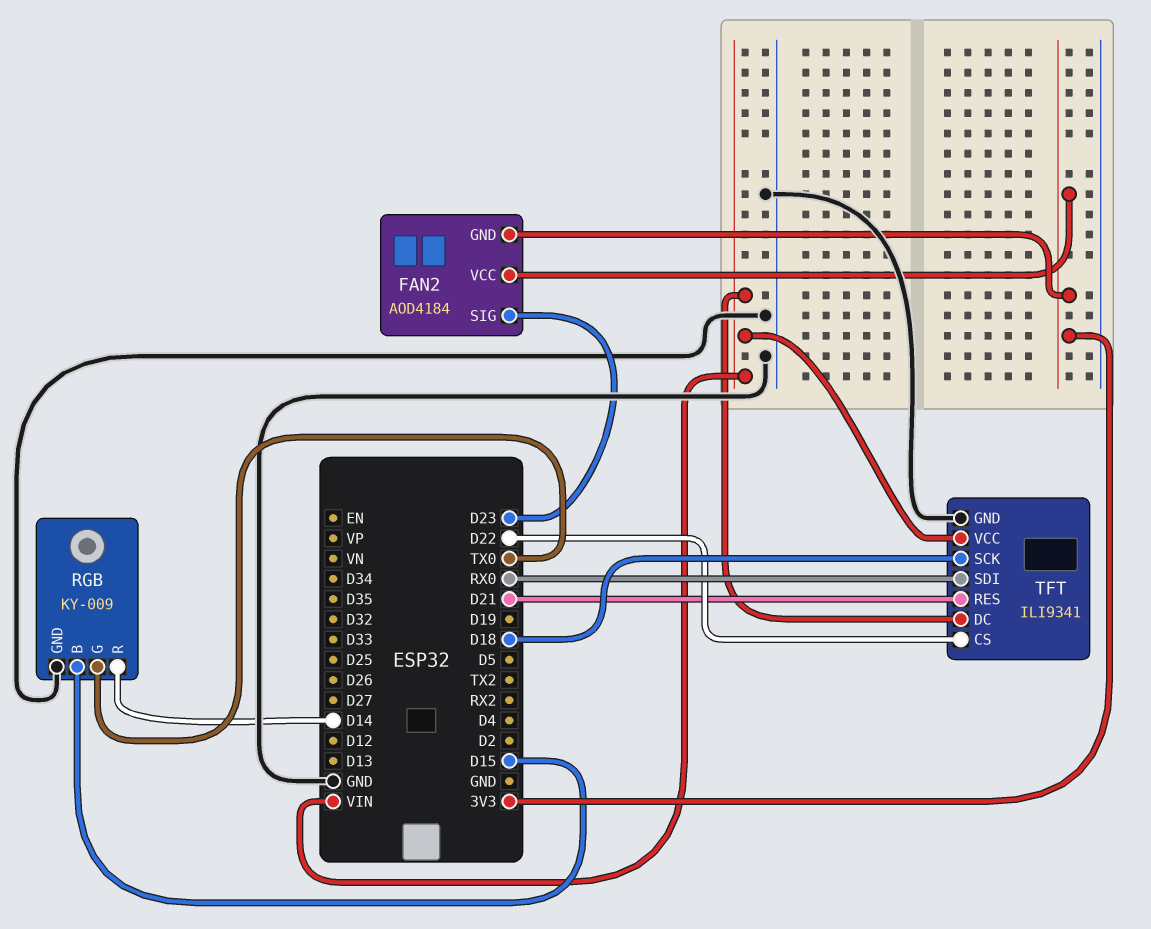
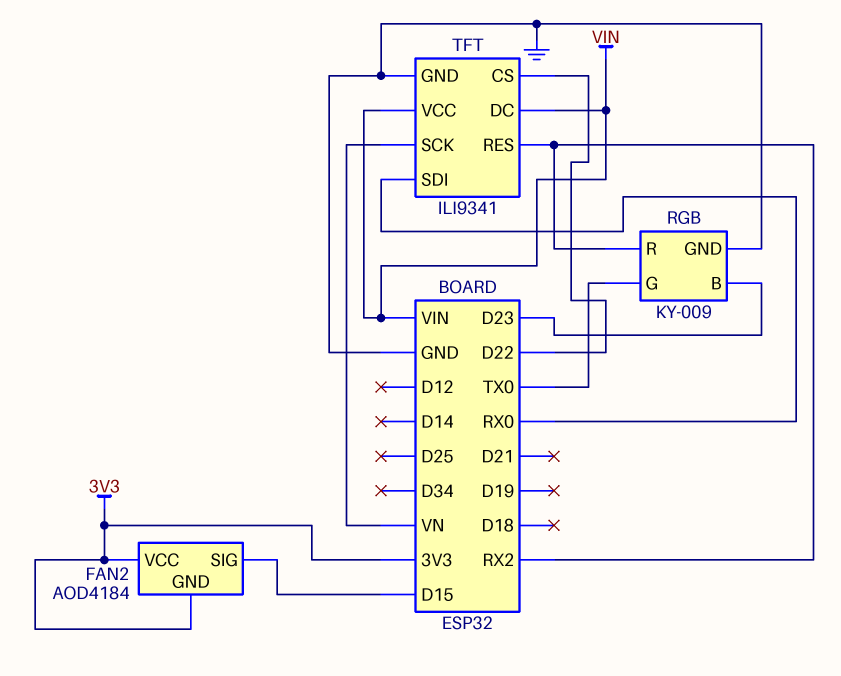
FAN2 pin SIG: D23 -> D15
RGB pin B: D15 -> D23
RGB pin R: D14 -> RX2
TFT pin RES: D21 -> RX2
TFT pin SCK: D18 -> VN

